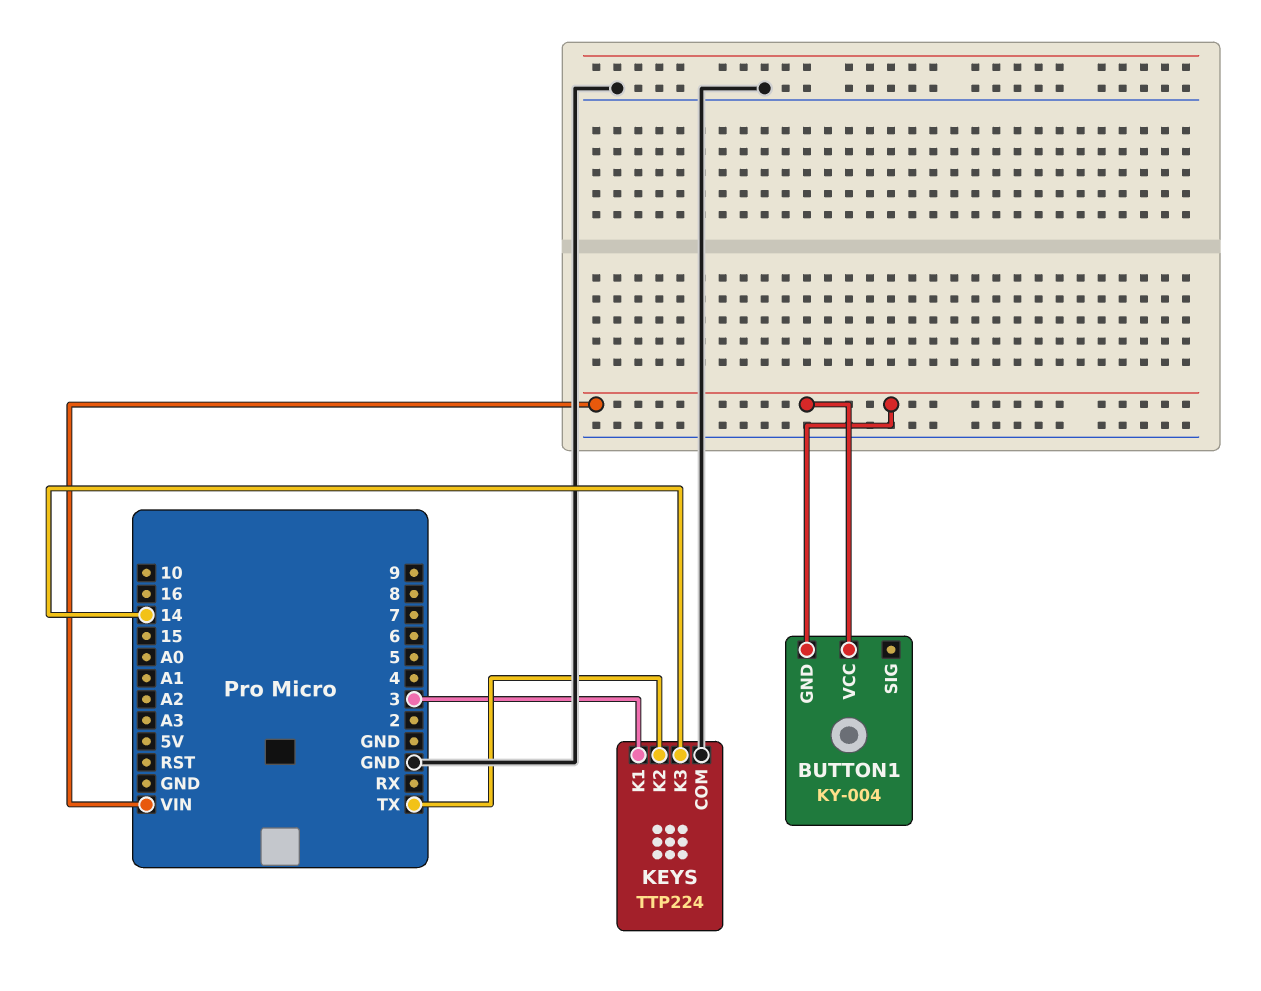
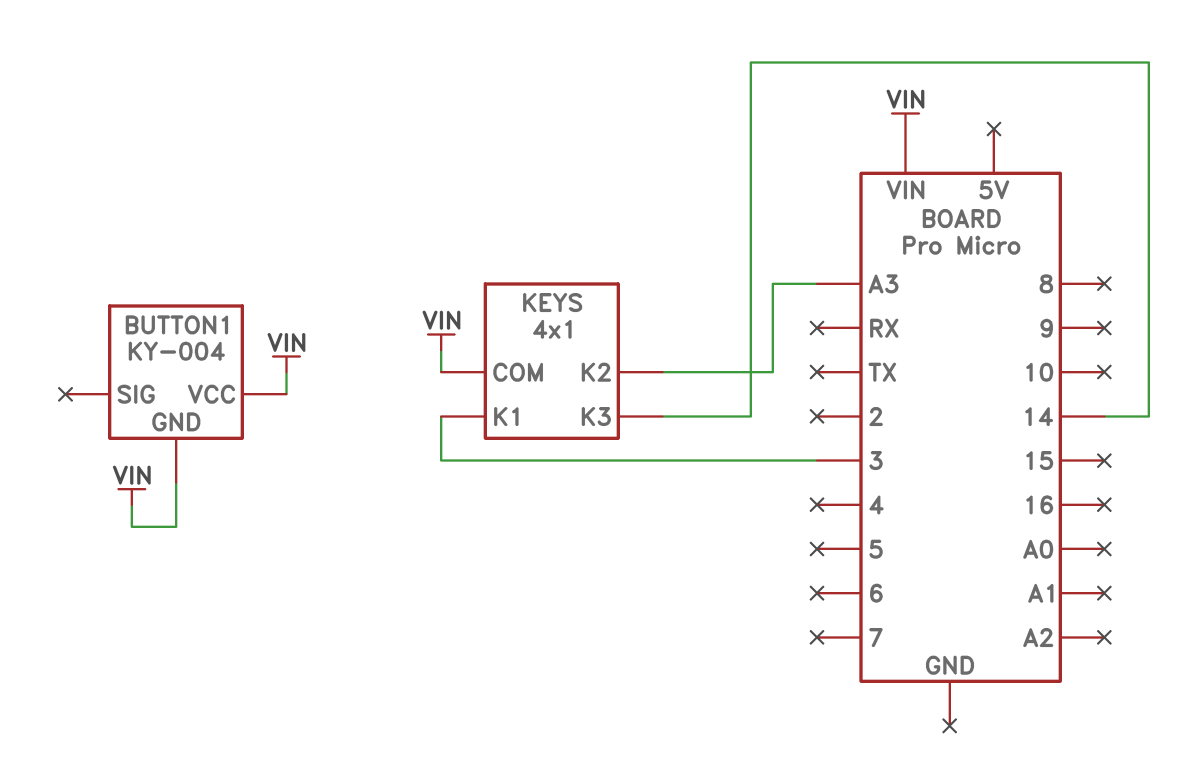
KEYS: TTP224 -> 4x1
KEYS pin COM: GND -> VIN
KEYS pin K2: TX -> A3

